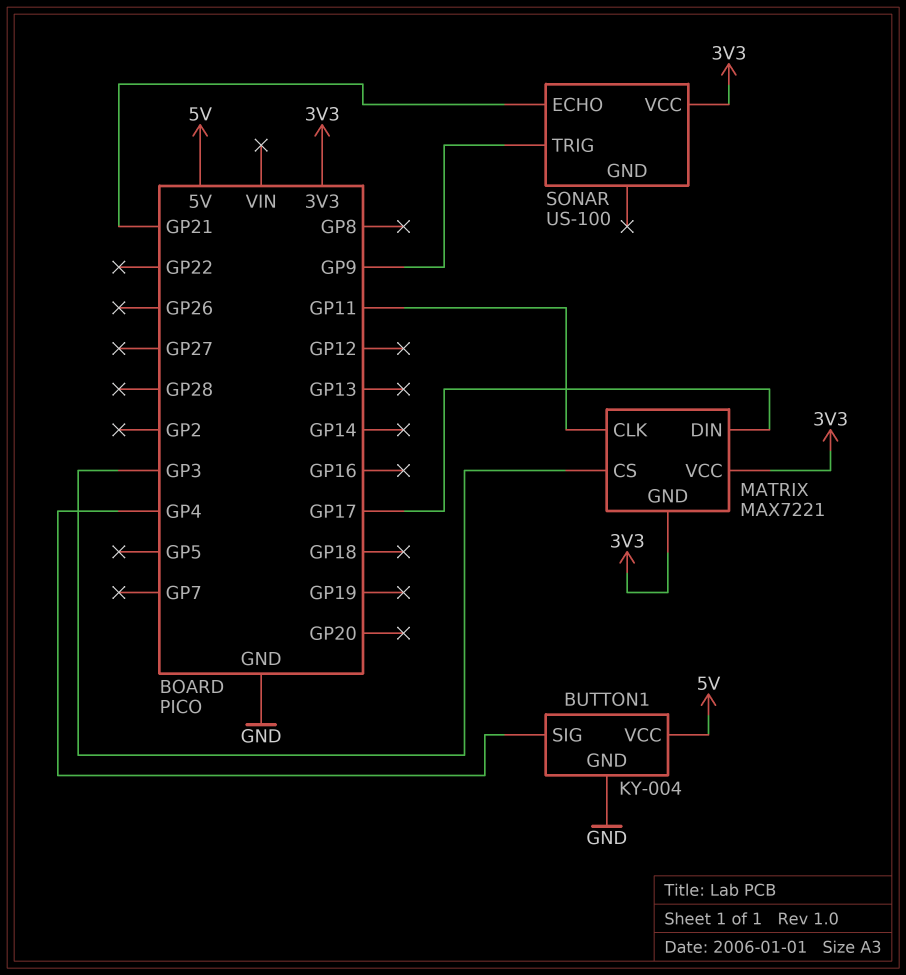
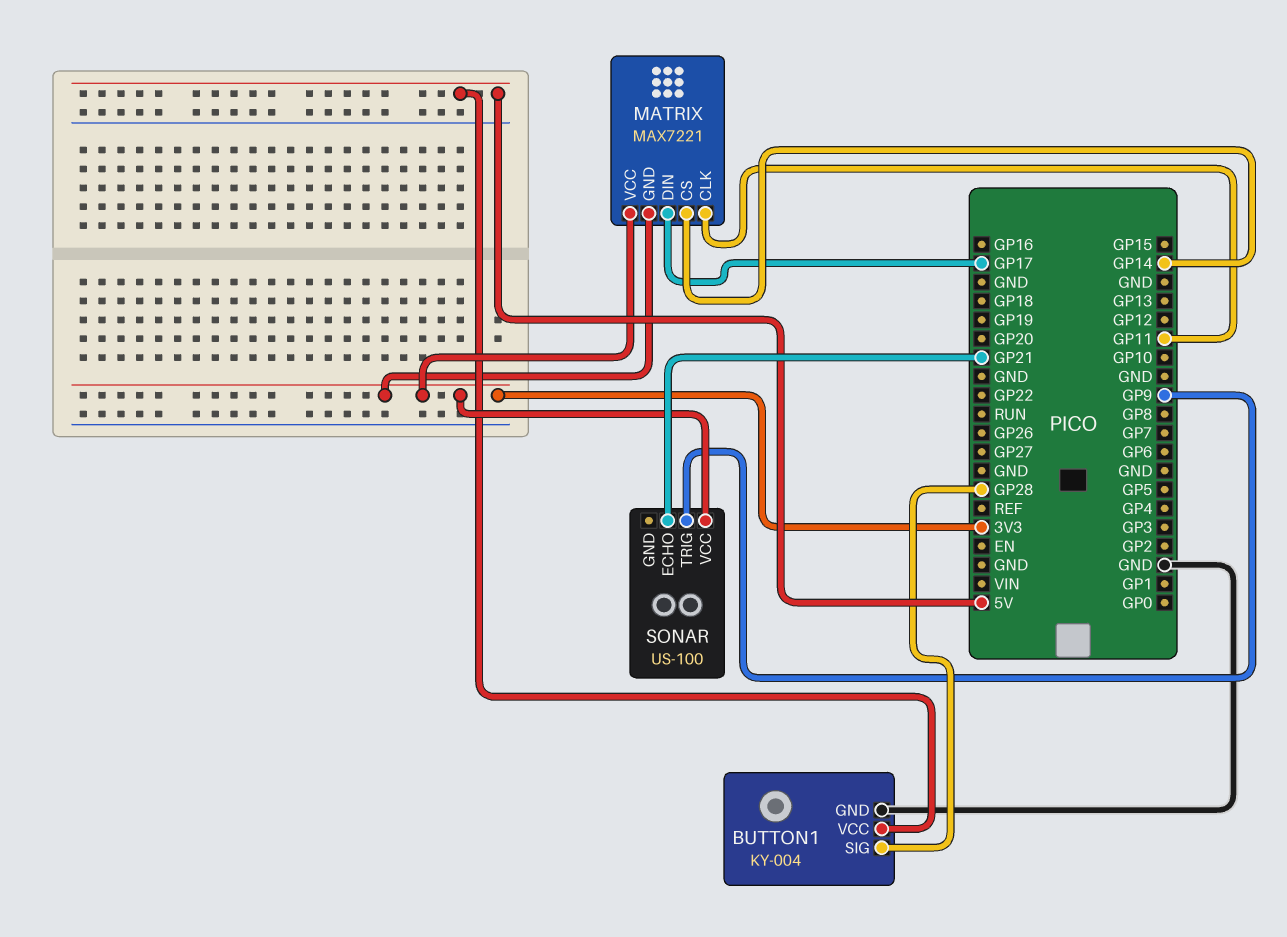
BUTTON1 pin SIG: GP4 -> GP28
MATRIX pin CS: GP3 -> GP14

